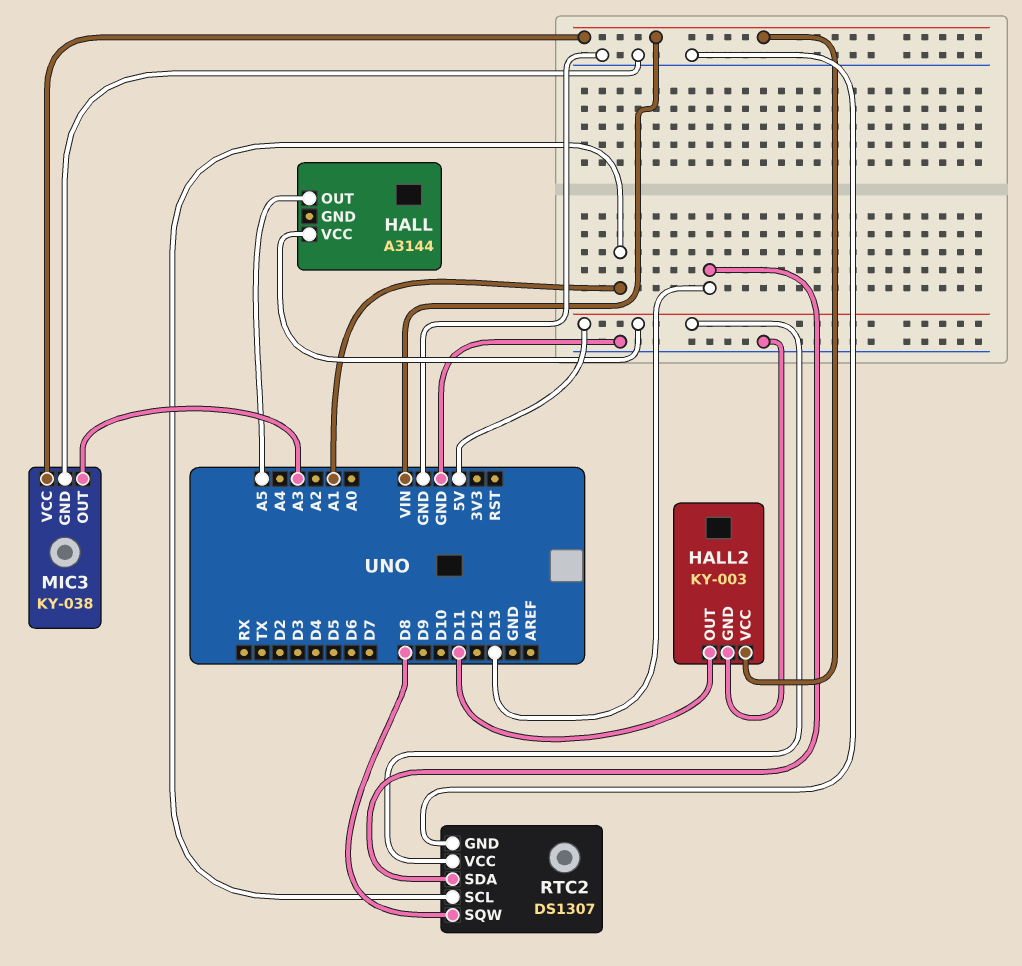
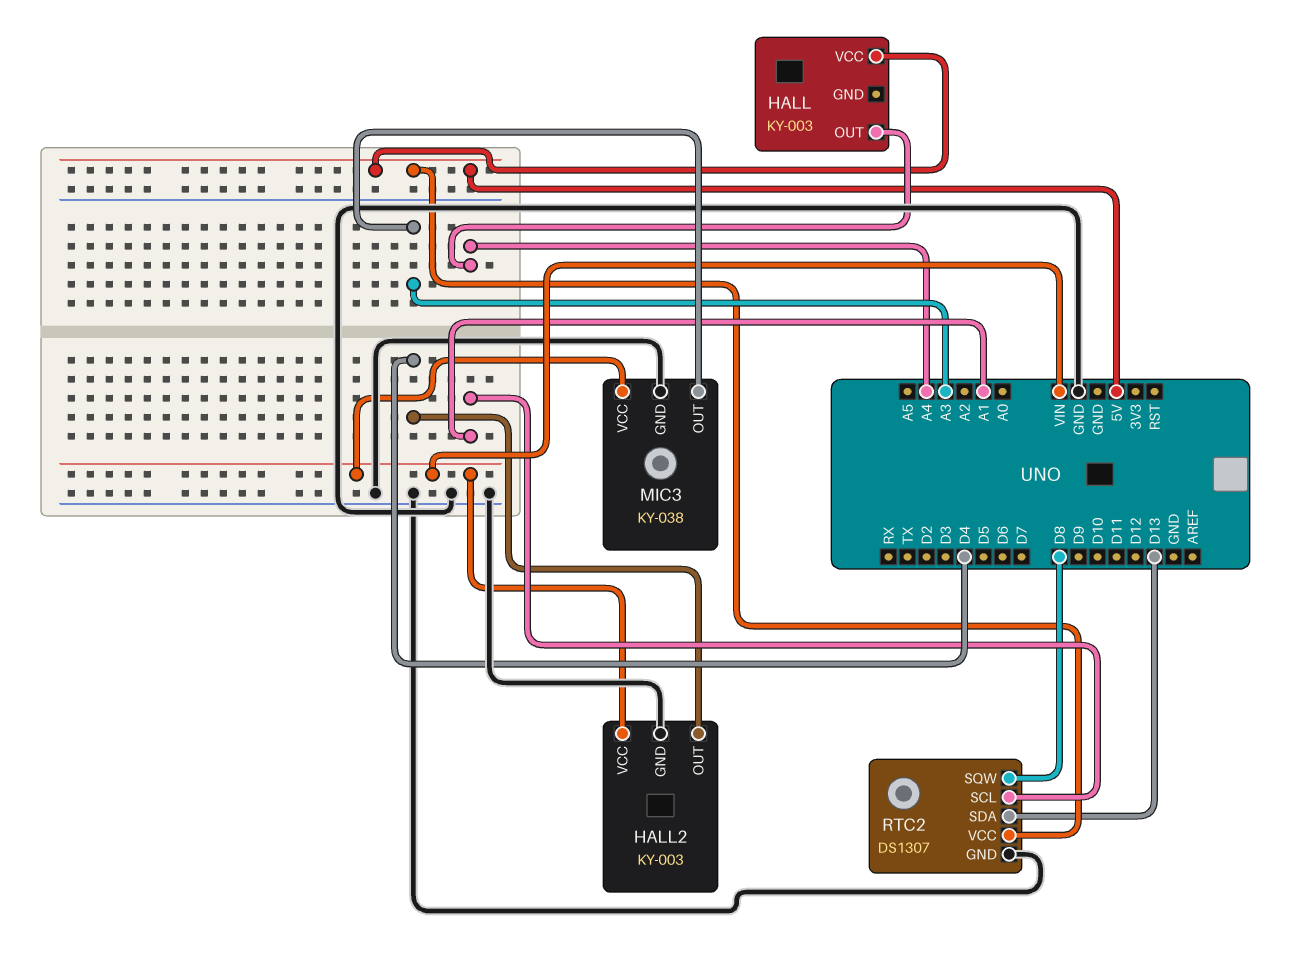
HALL: A3144 -> KY-003
HALL pin OUT: A5 -> A4
HALL2 pin OUT: D11 -> D4

